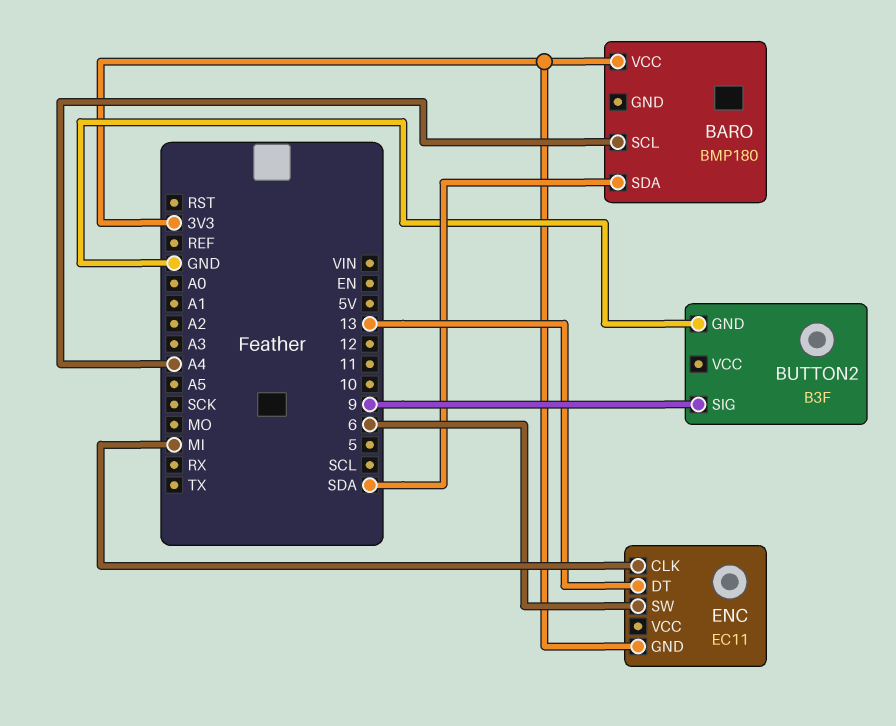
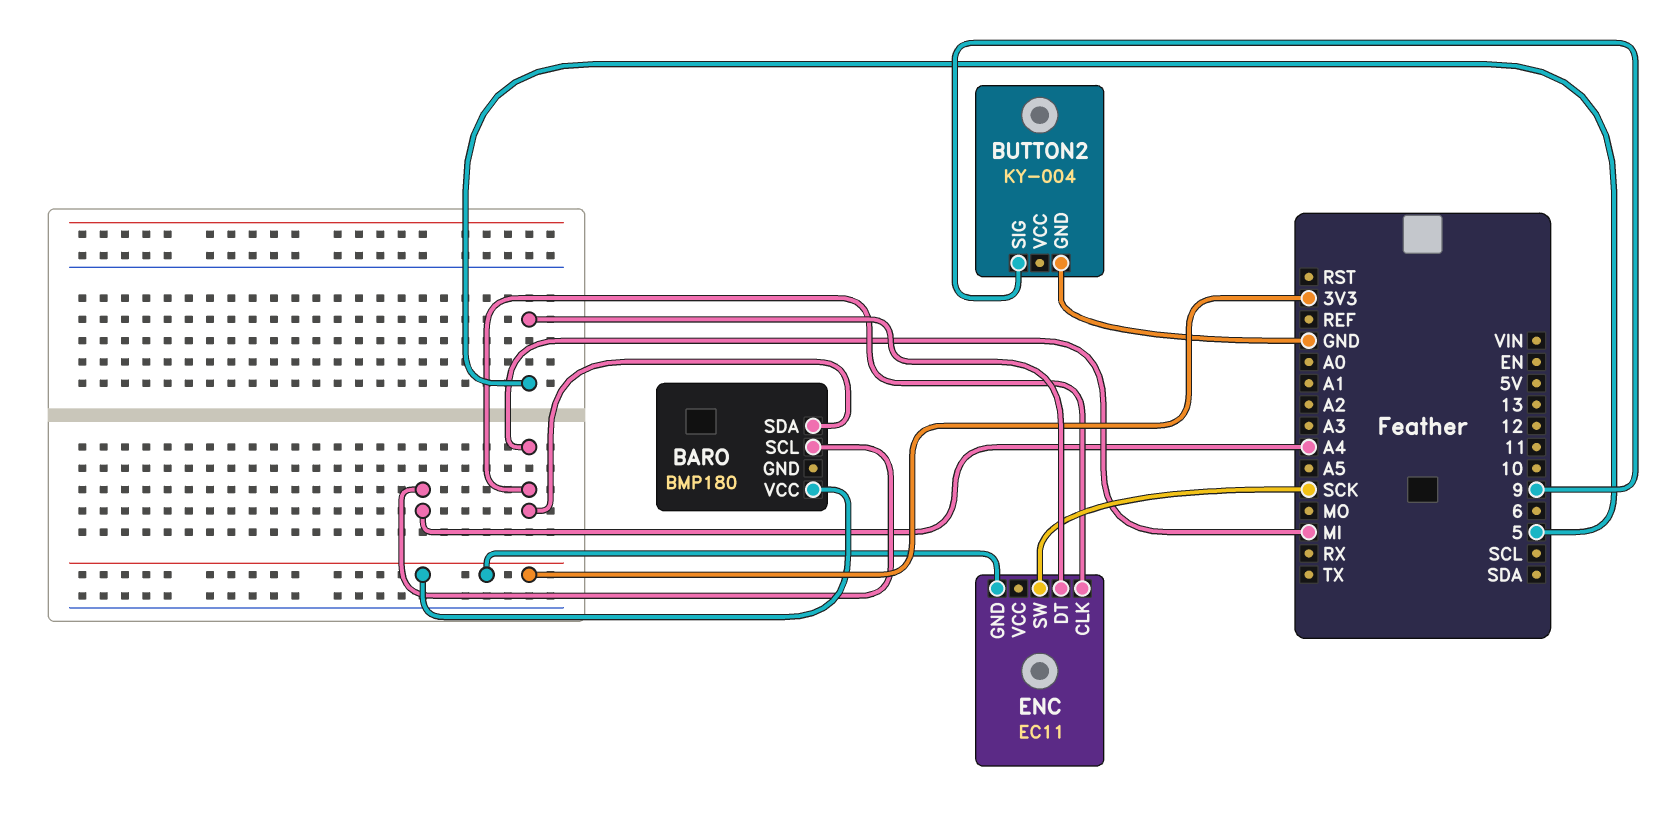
BARO pin SDA: SDA -> MI
BUTTON2: B3F -> KY-004
ENC pin DT: 13 -> 5
ENC pin SW: 6 -> SCK

